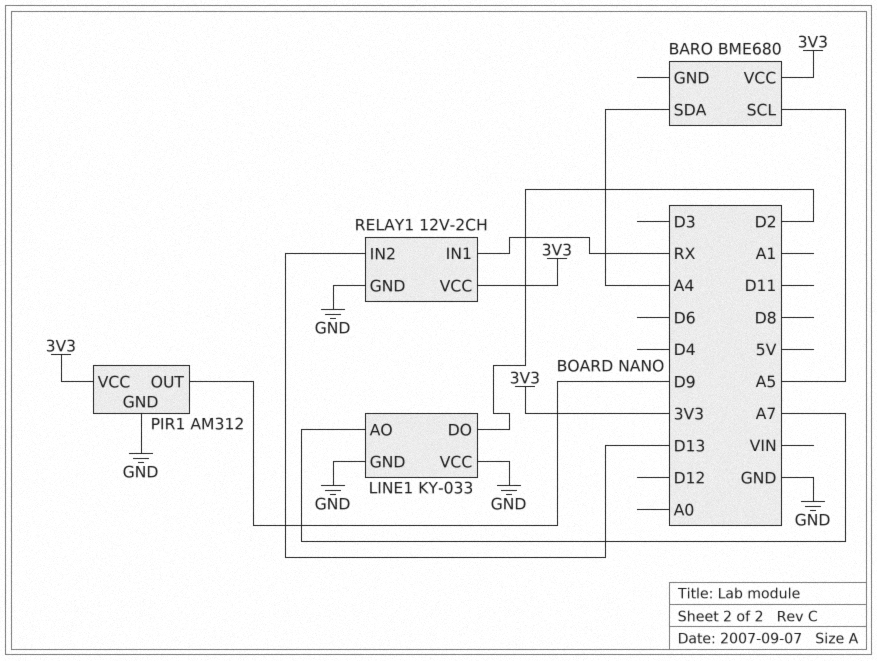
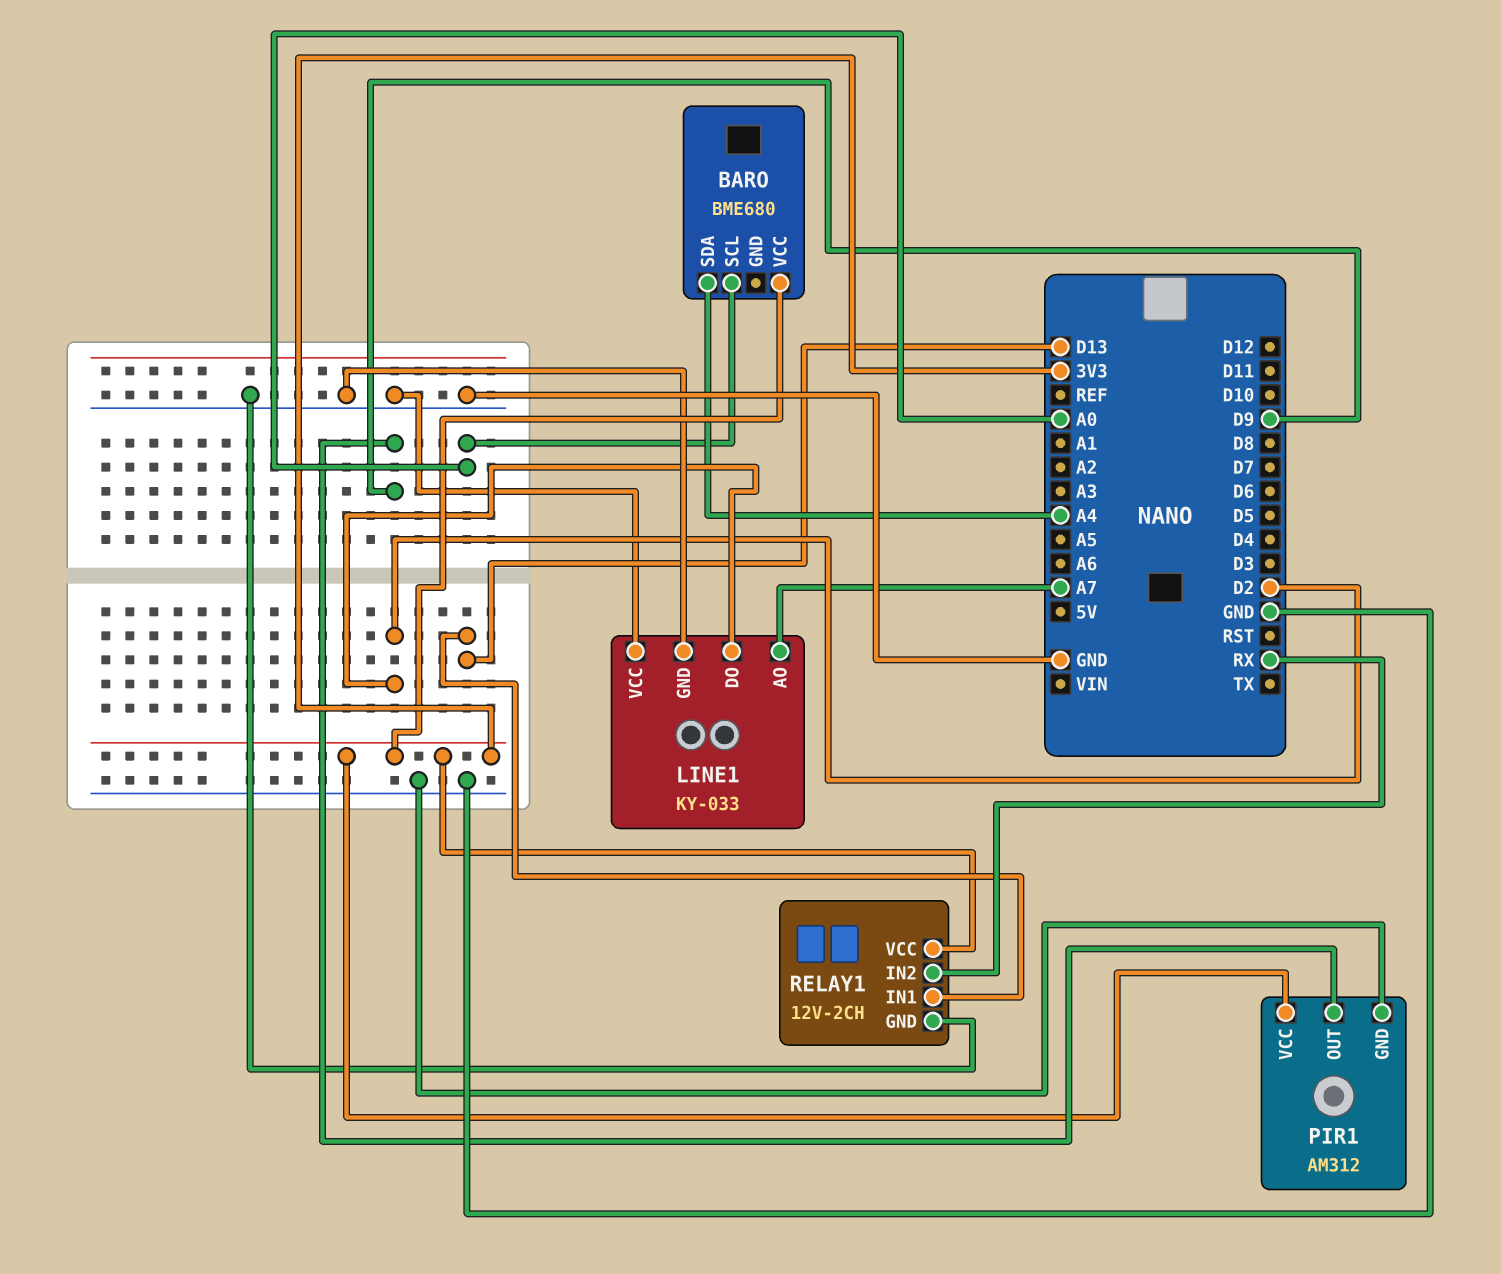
BARO pin SCL: A5 -> A0
RELAY1 pin IN1: RX -> D13
RELAY1 pin IN2: D13 -> RX

